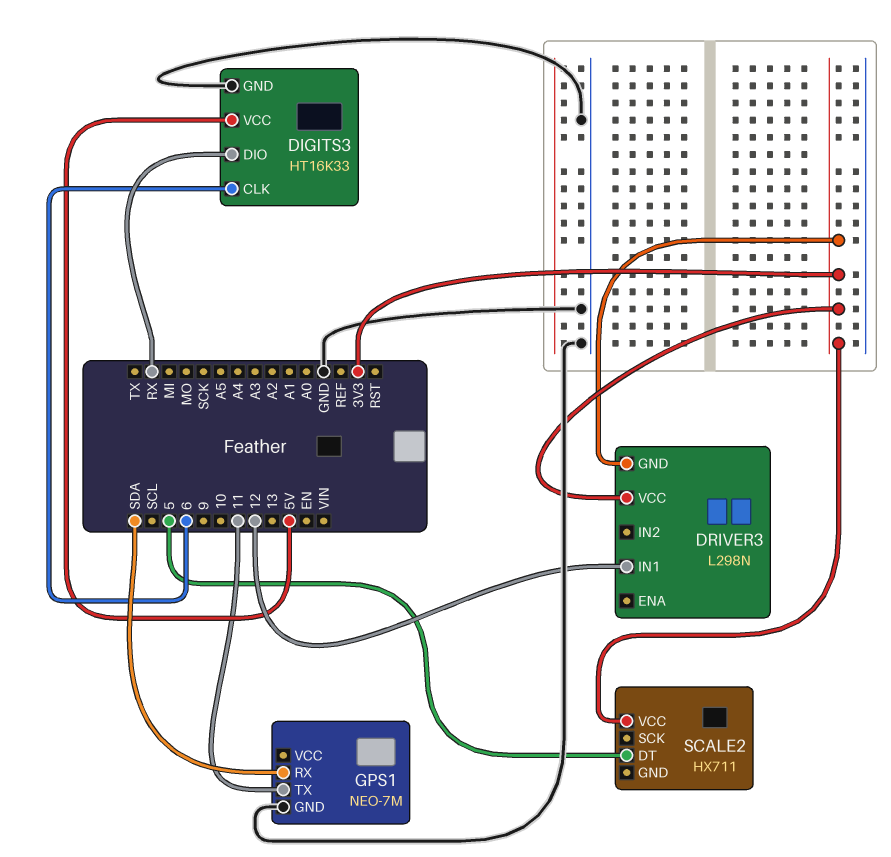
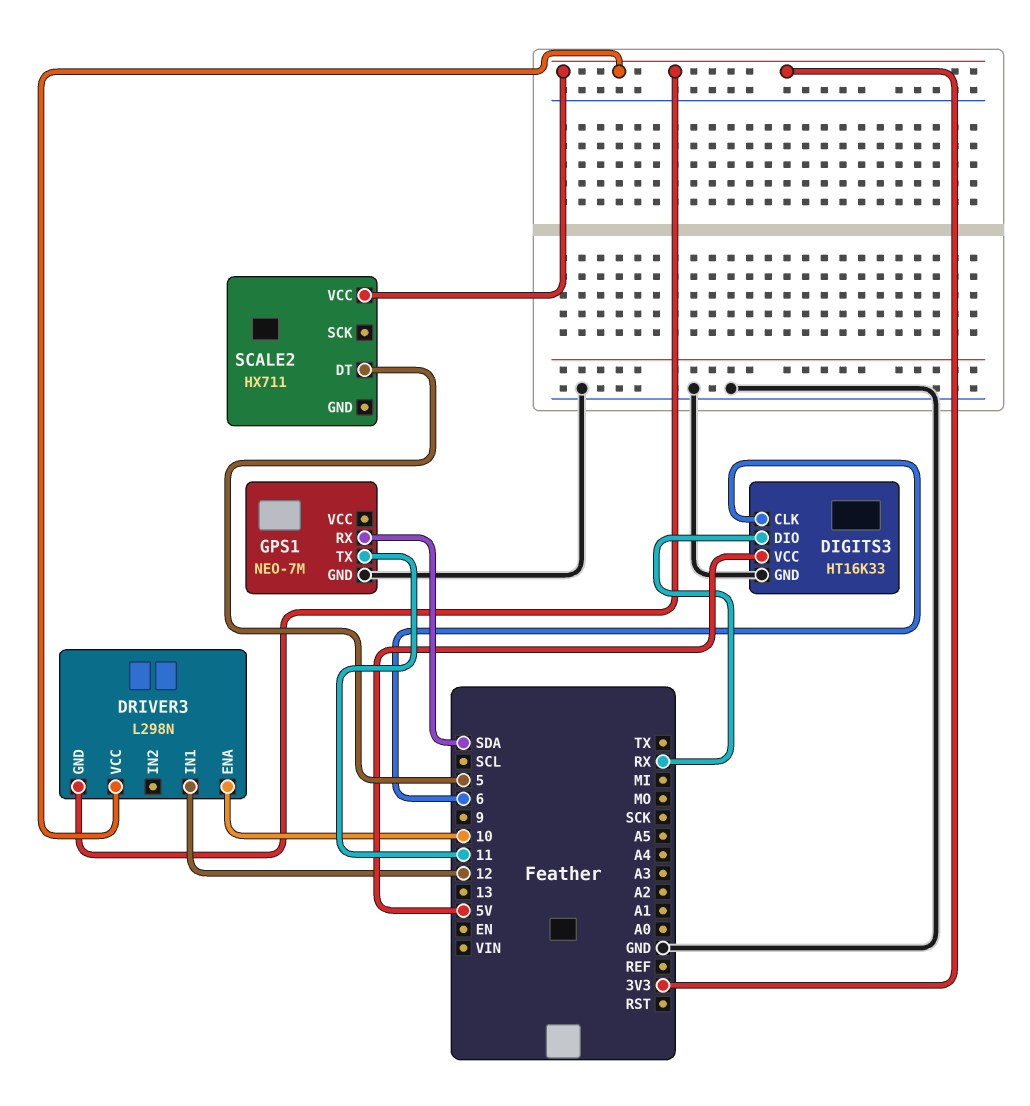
DRIVER3 pin ENA: none -> 10

